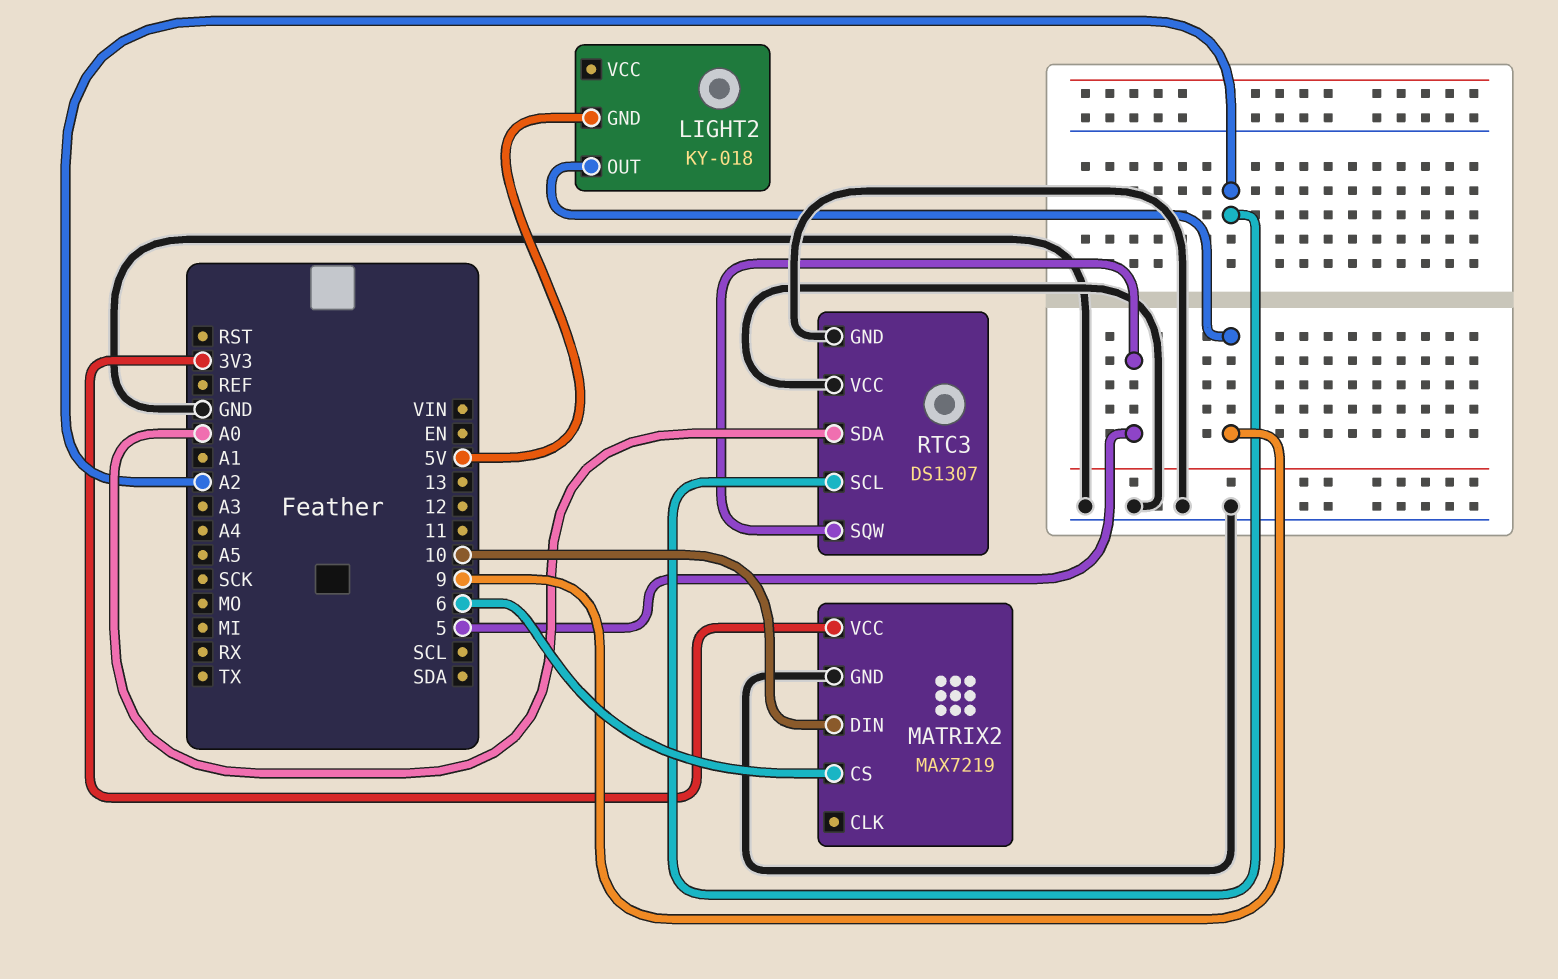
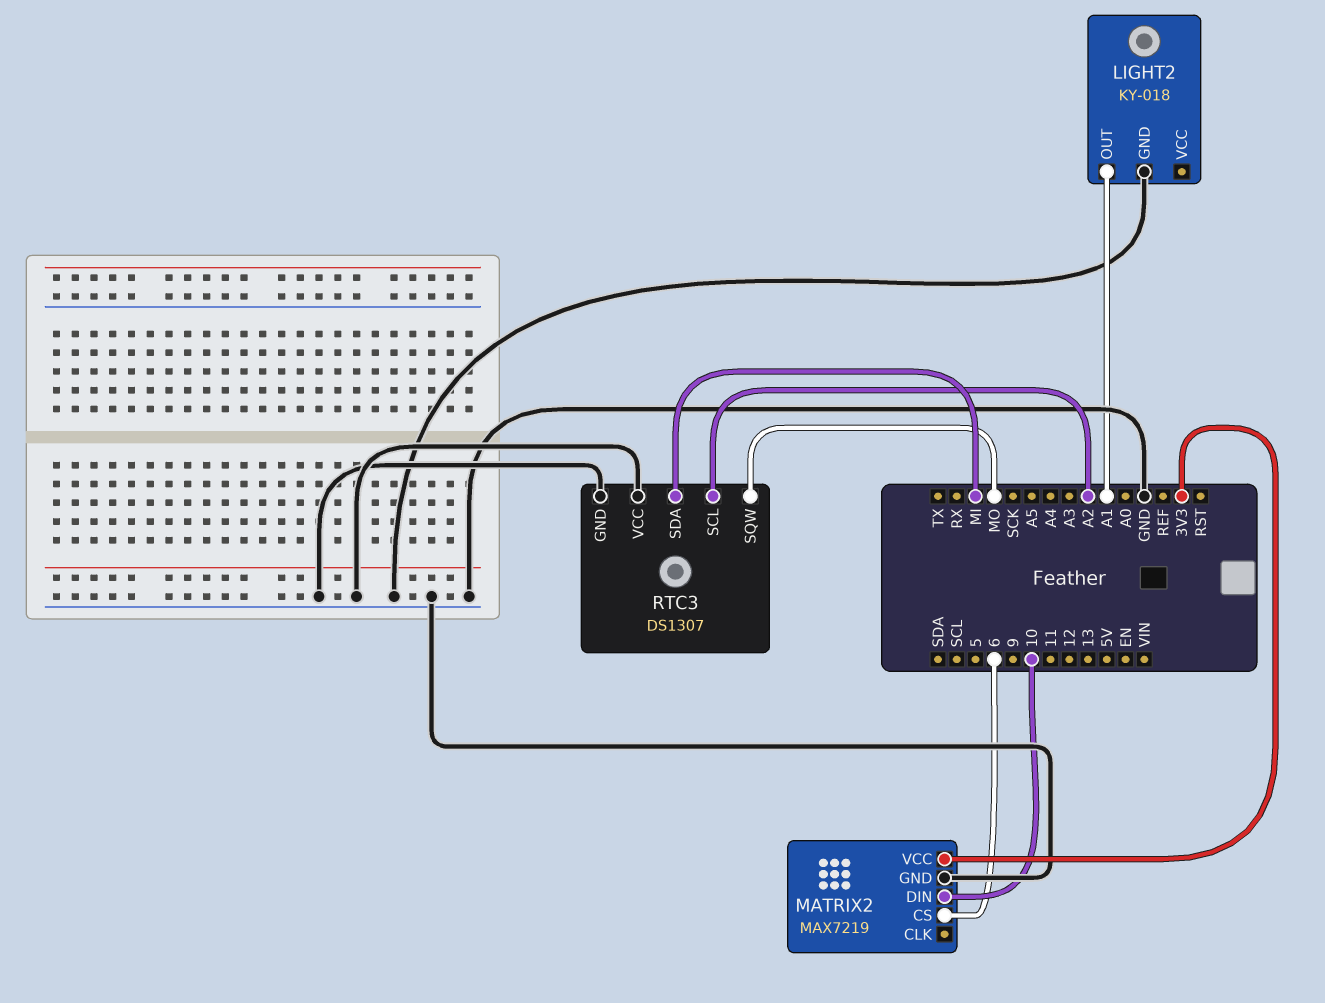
LIGHT2 pin GND: 5V -> GND
LIGHT2 pin OUT: 9 -> A1
RTC3 pin SDA: A0 -> MI
RTC3 pin SQW: 5 -> MO

